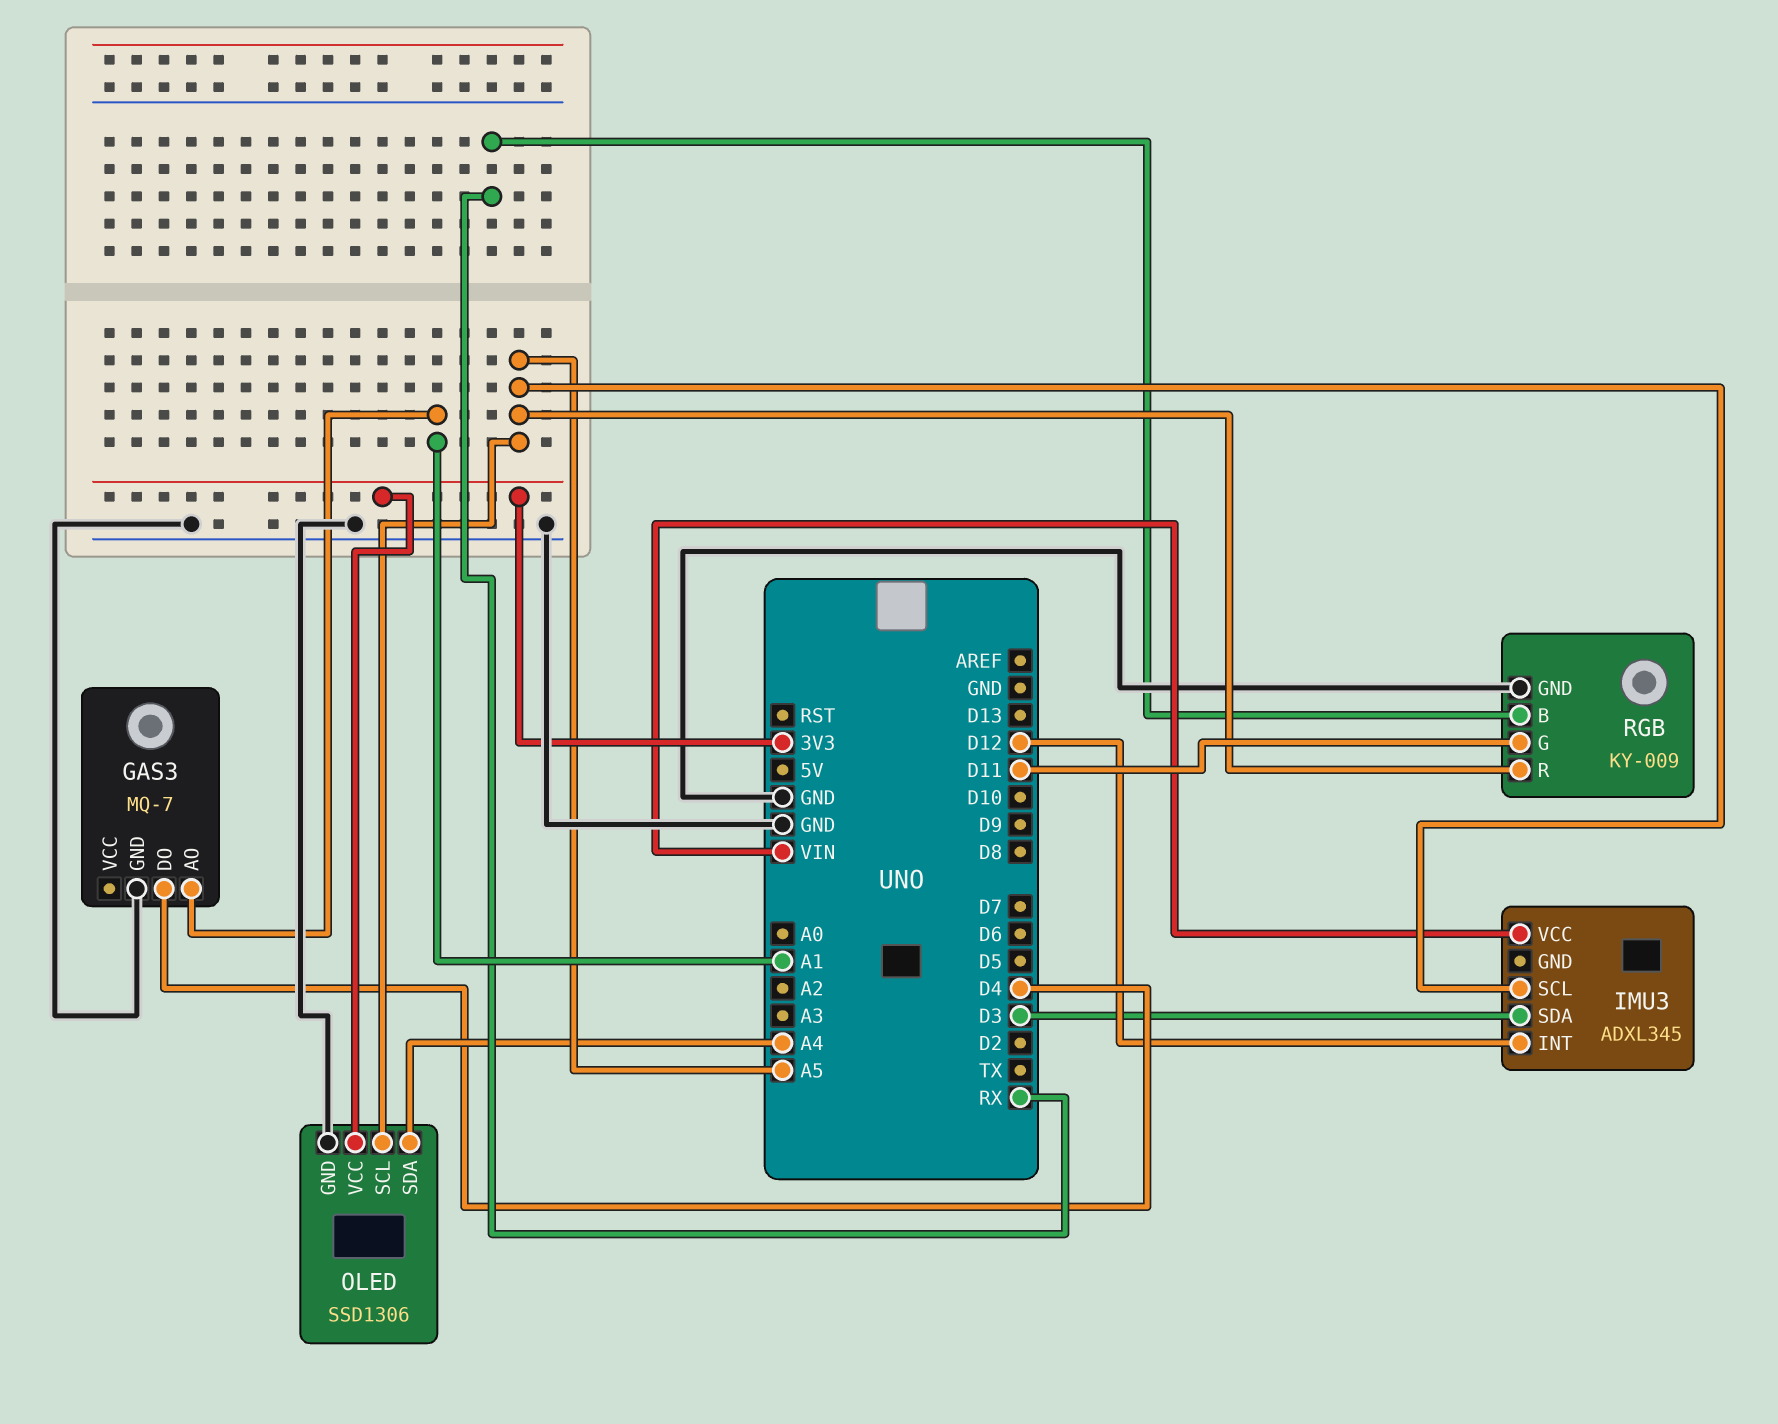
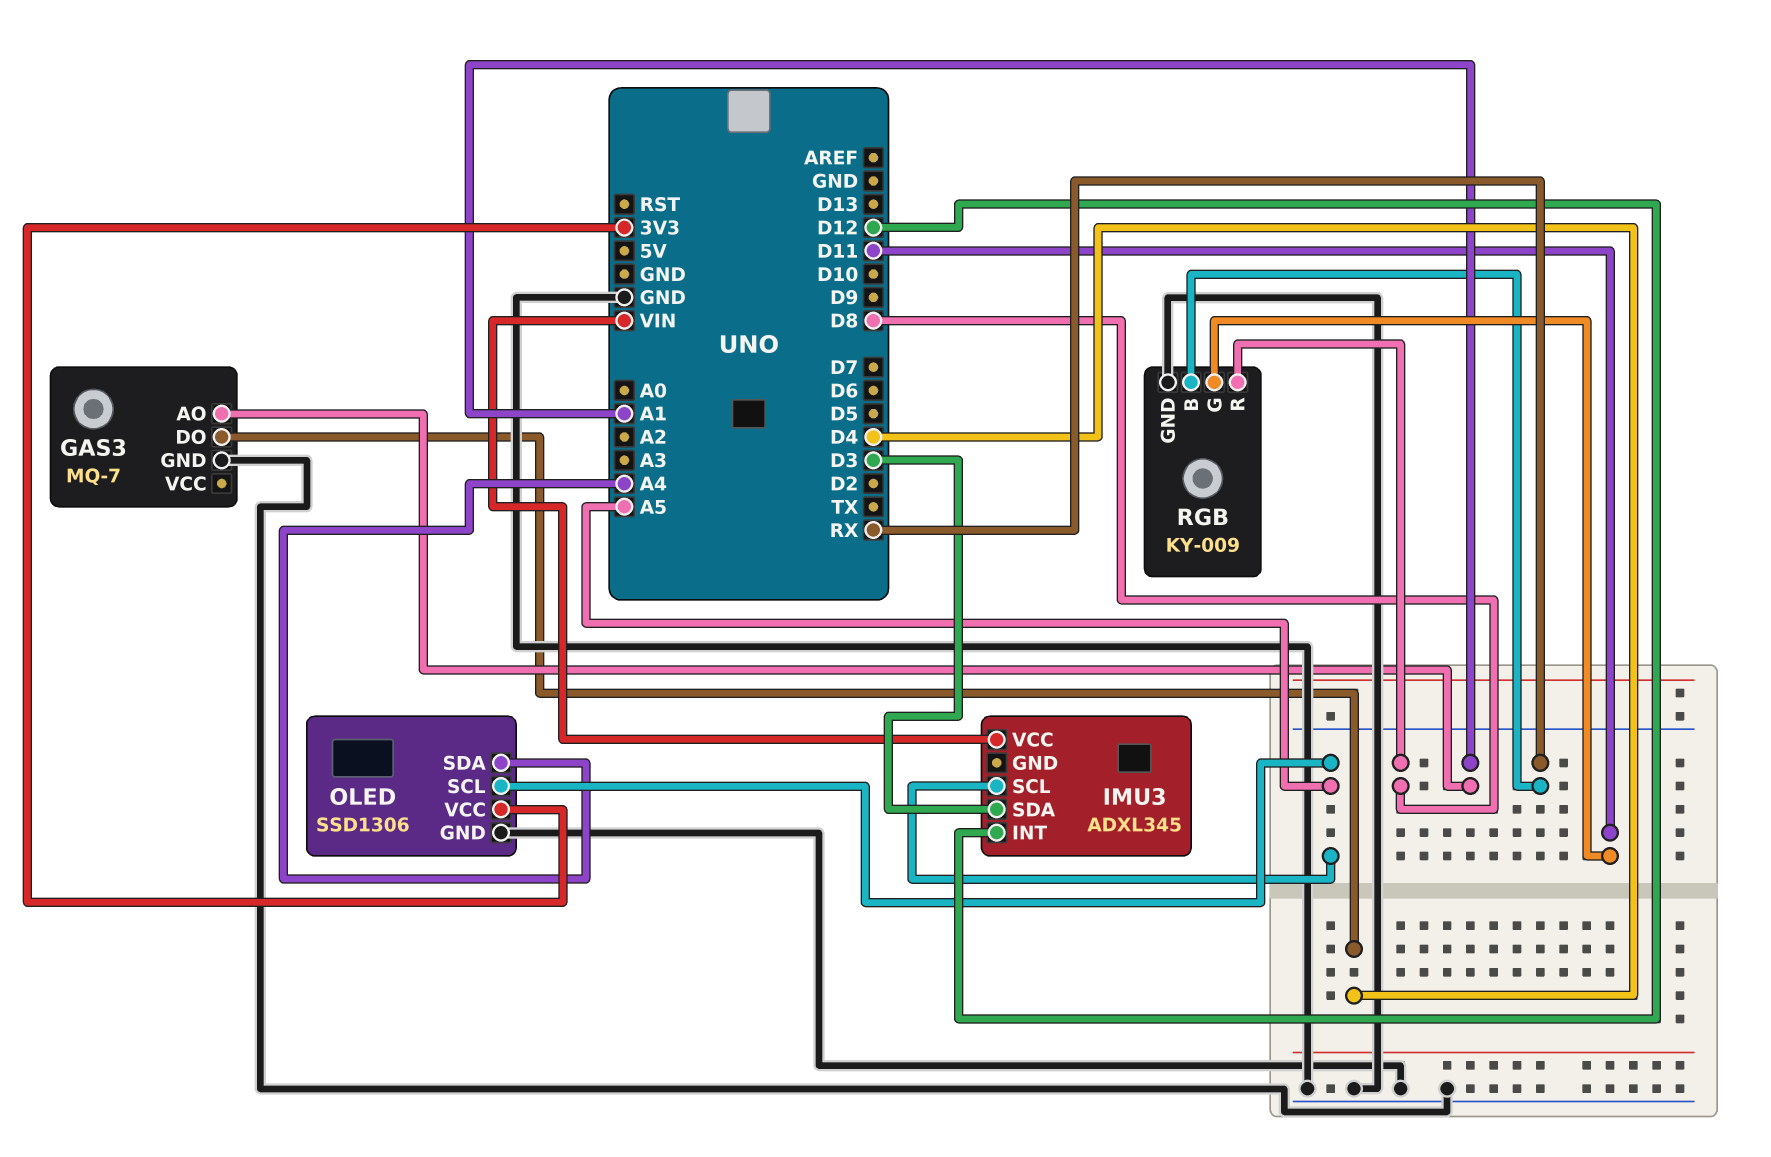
RGB pin R: A5 -> D8

